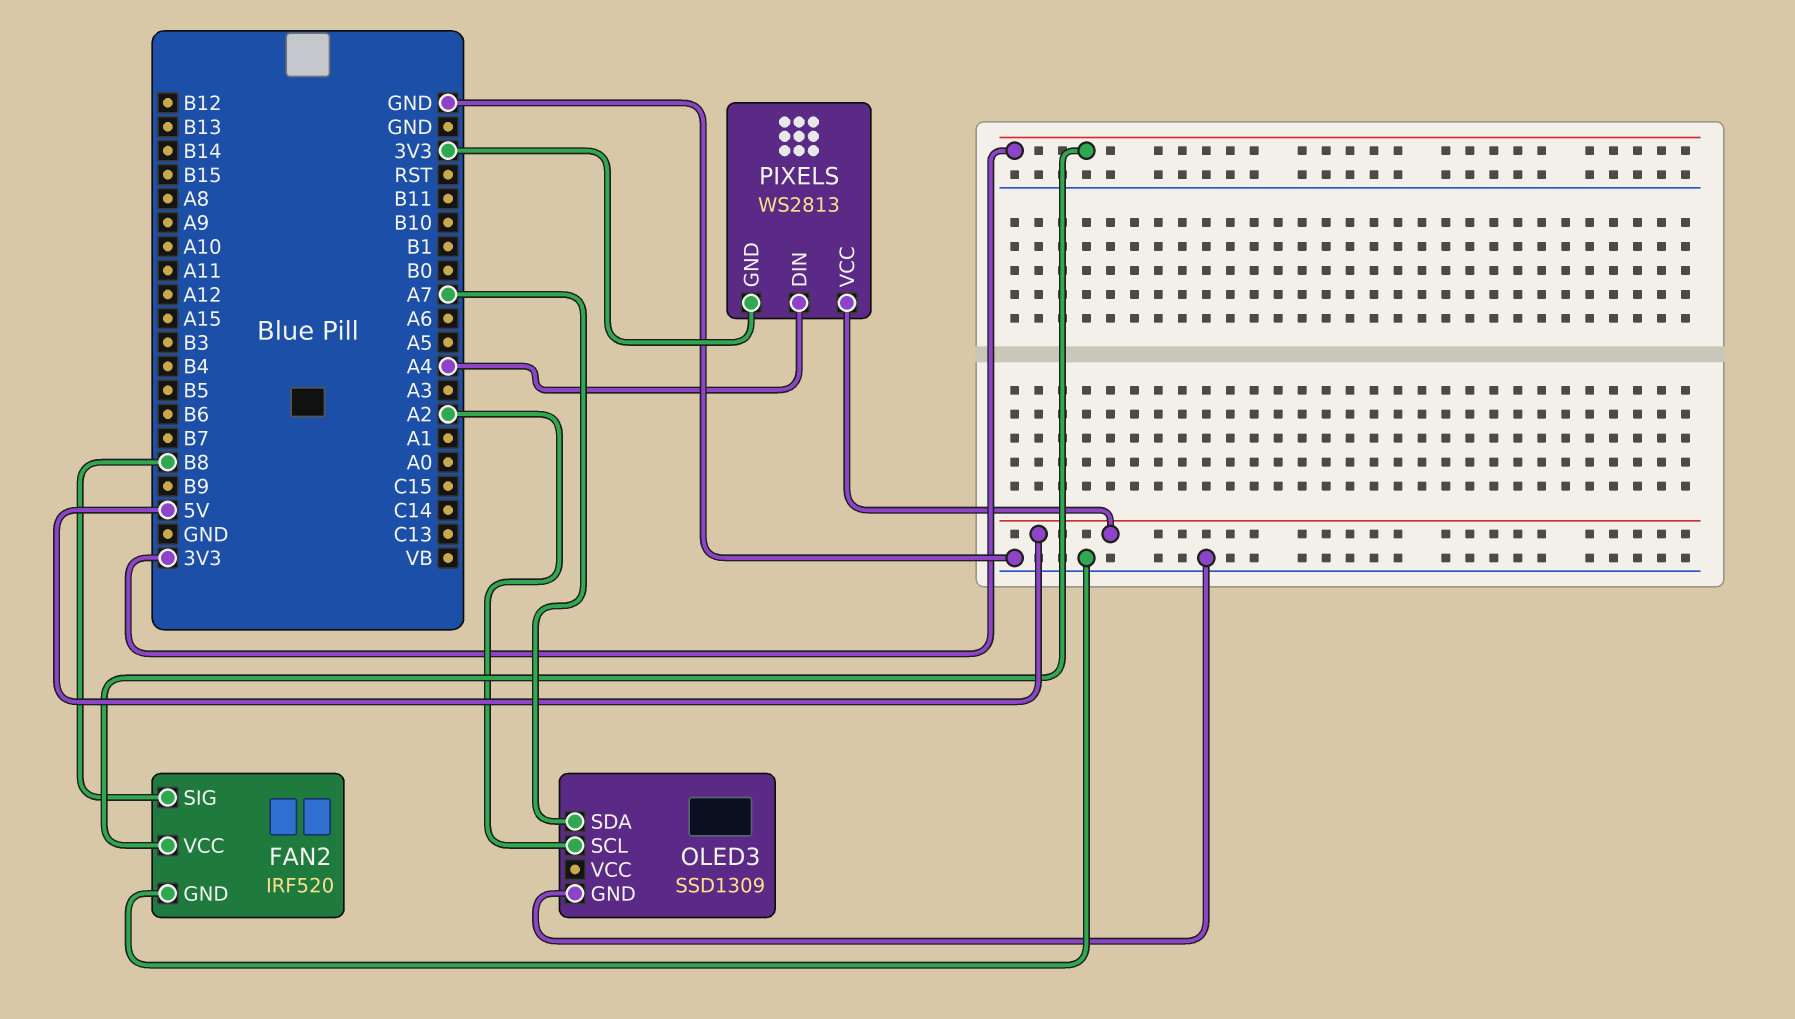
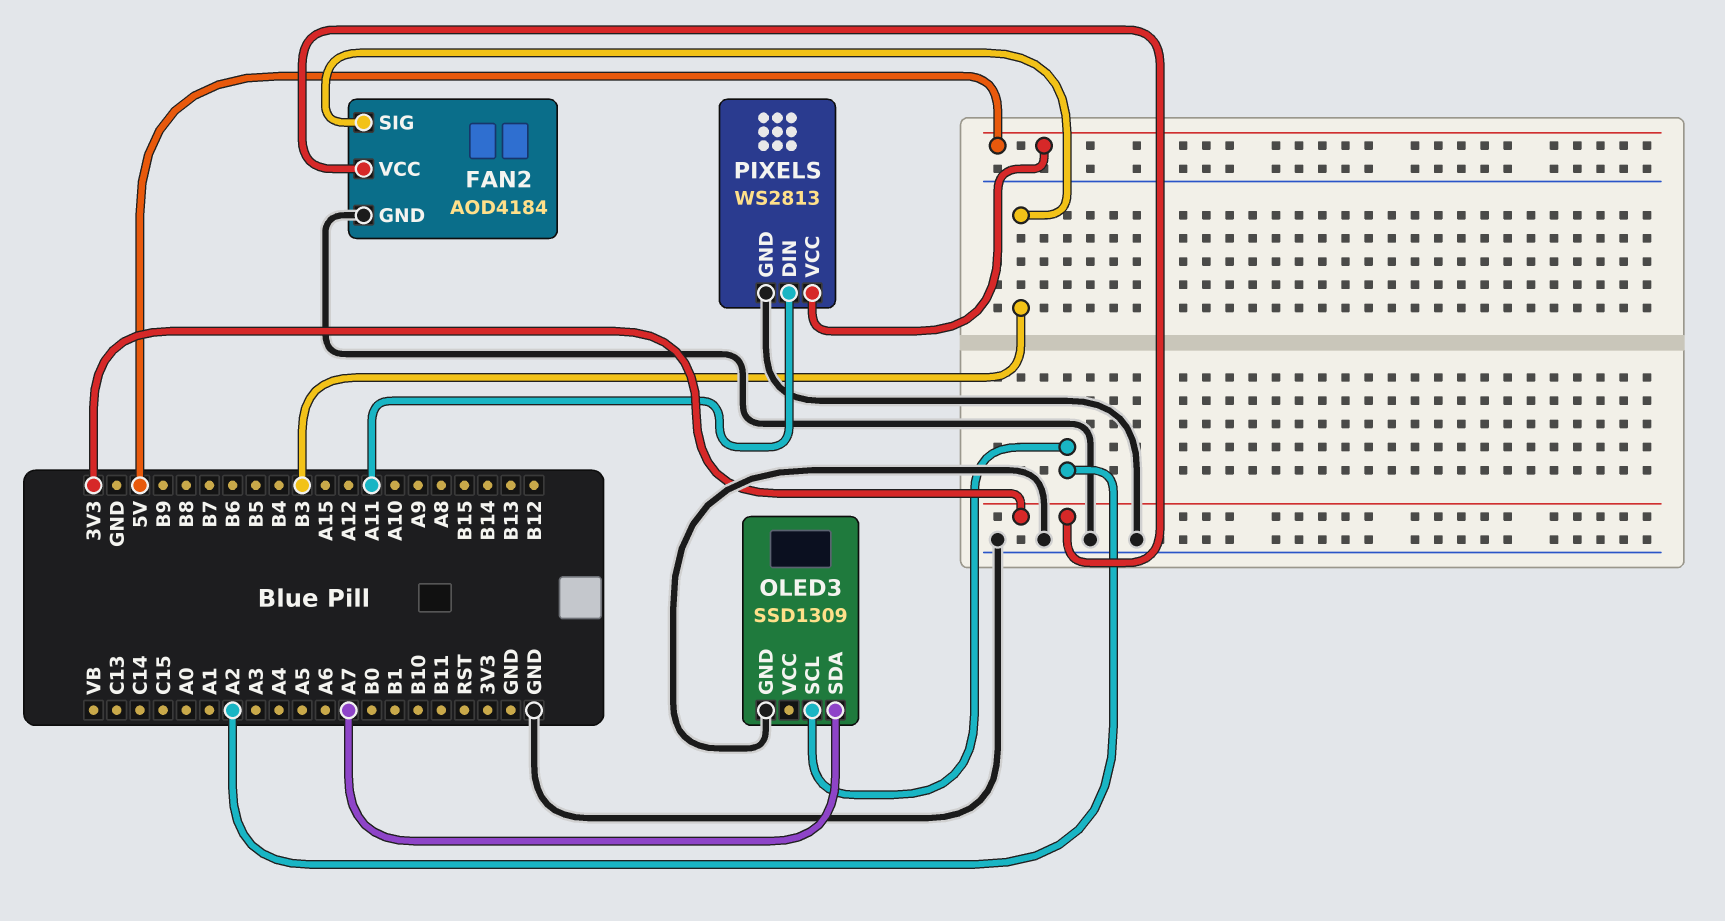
FAN2: IRF520 -> AOD4184
FAN2 pin SIG: B8 -> B3
PIXELS pin DIN: A4 -> A11
PIXELS pin GND: 3V3 -> GND

